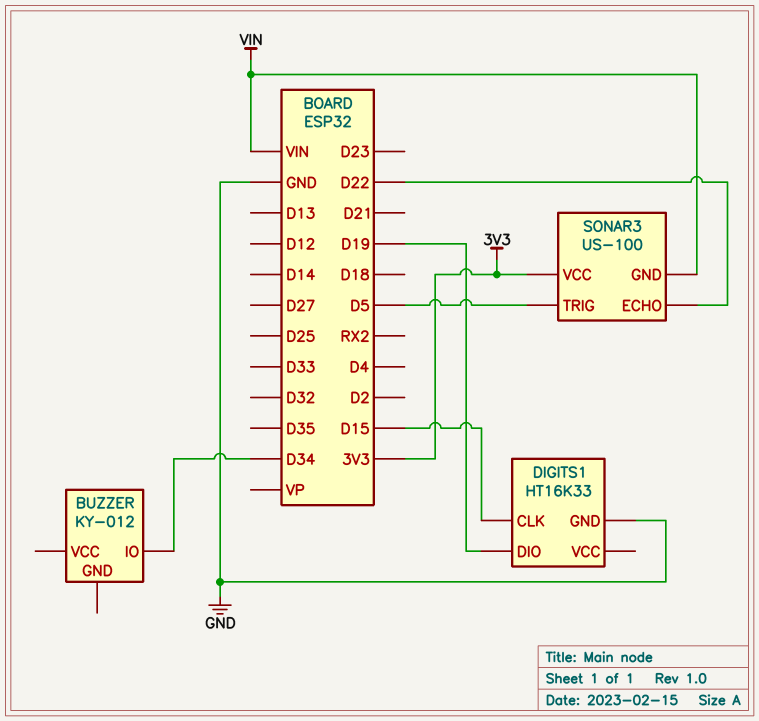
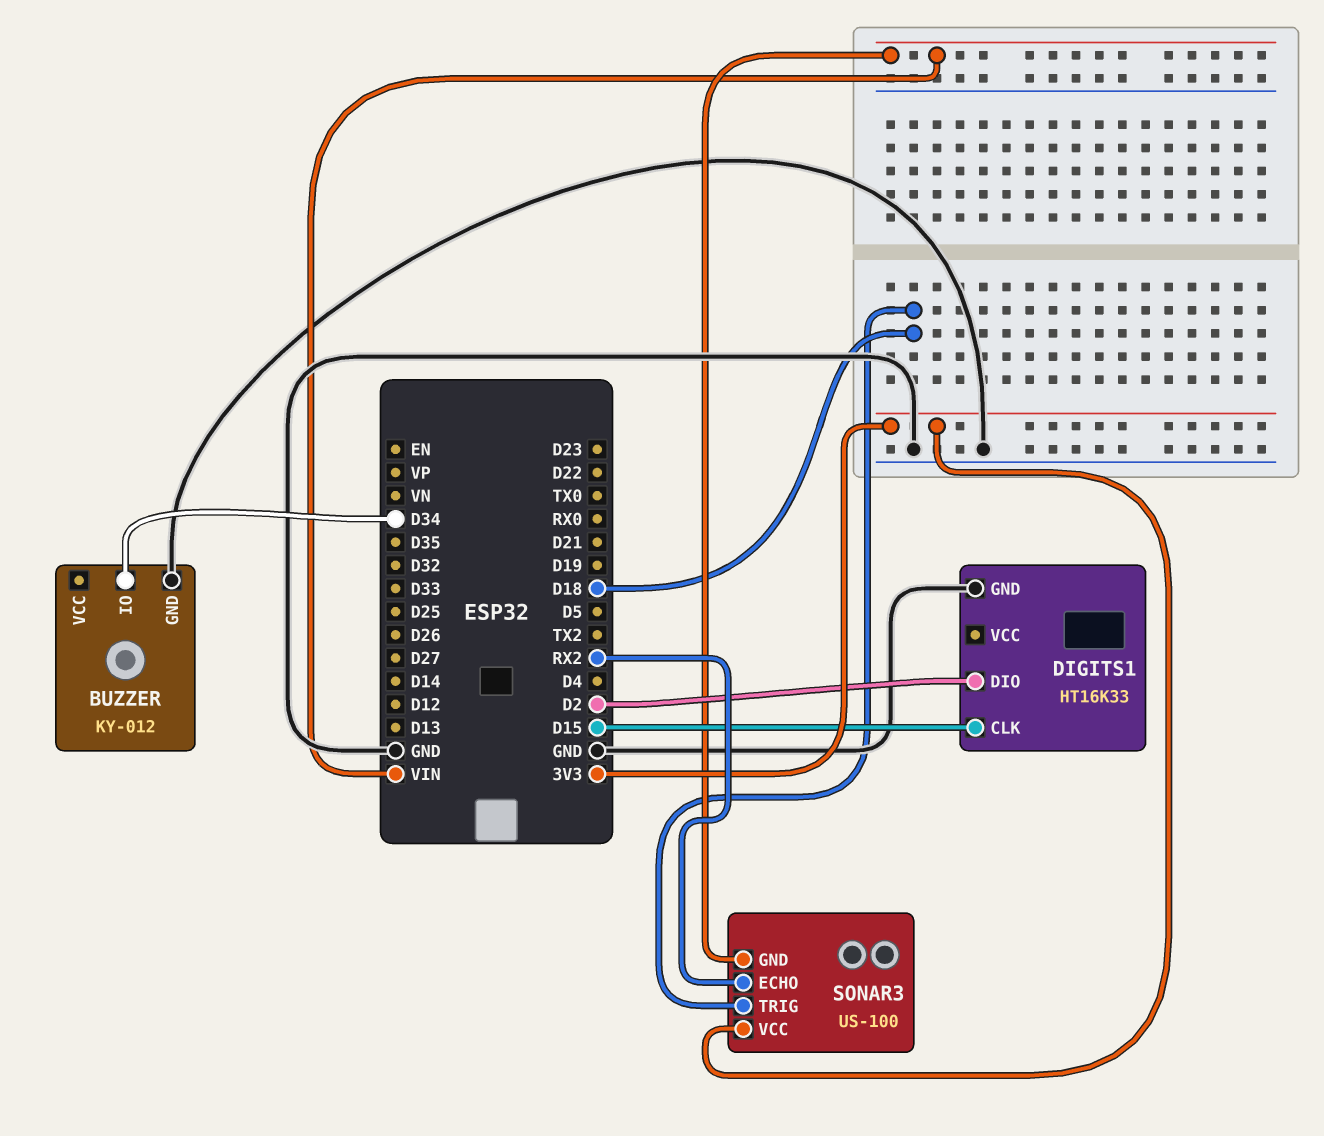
BUZZER pin GND: none -> GND
DIGITS1 pin DIO: D19 -> D2
SONAR3 pin ECHO: D22 -> RX2
SONAR3 pin TRIG: D5 -> D18

